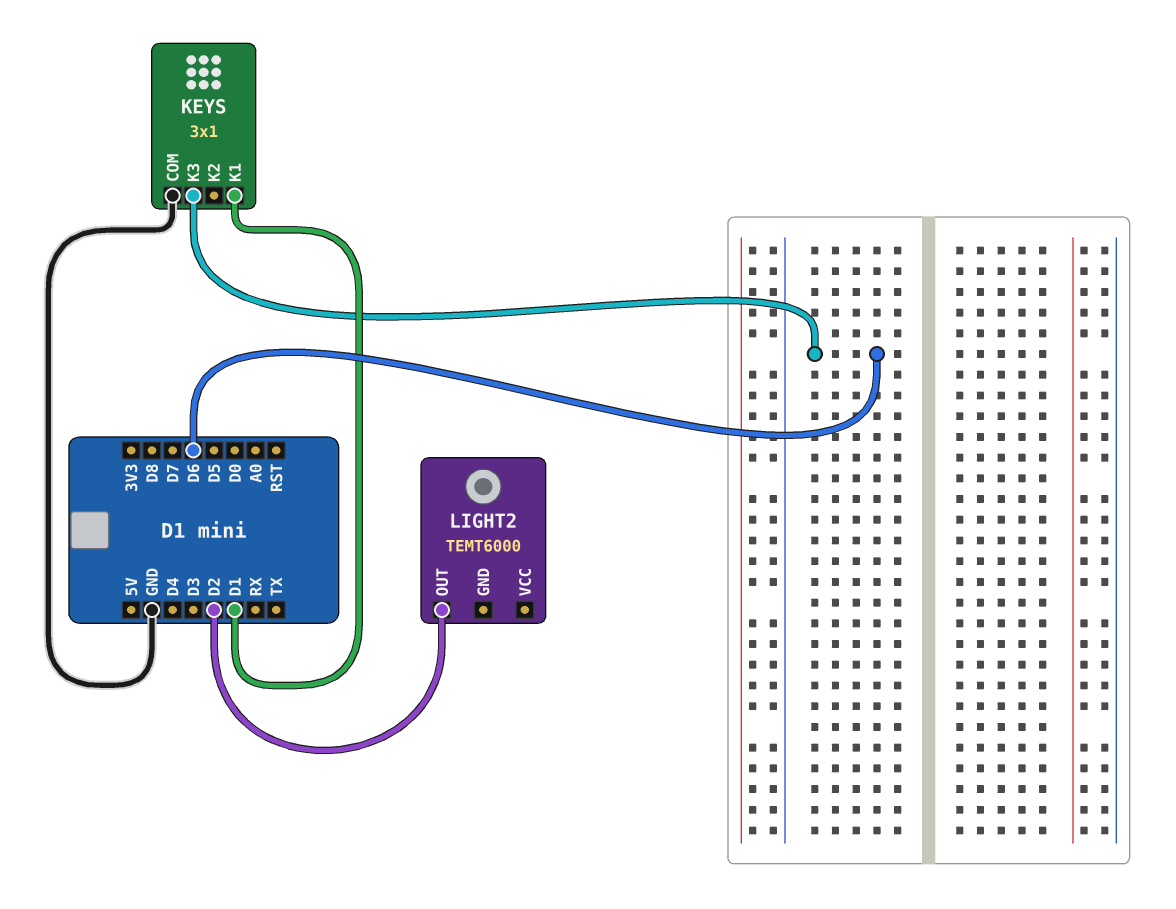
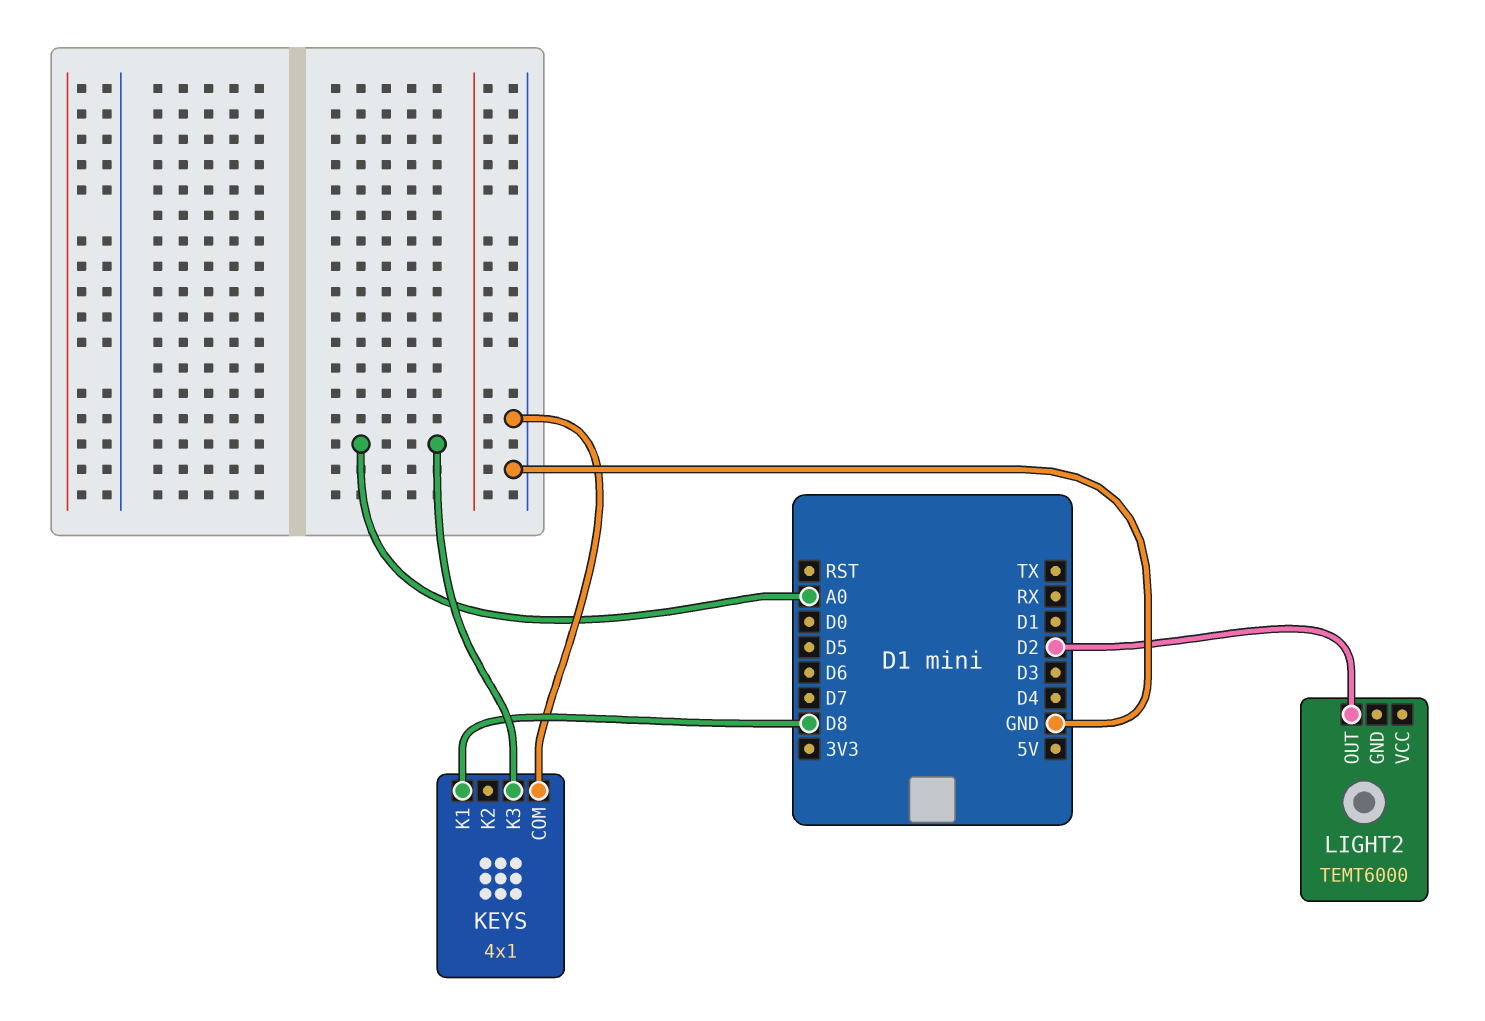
KEYS: 3x1 -> 4x1
KEYS pin K1: D1 -> D8
KEYS pin K3: D6 -> A0

